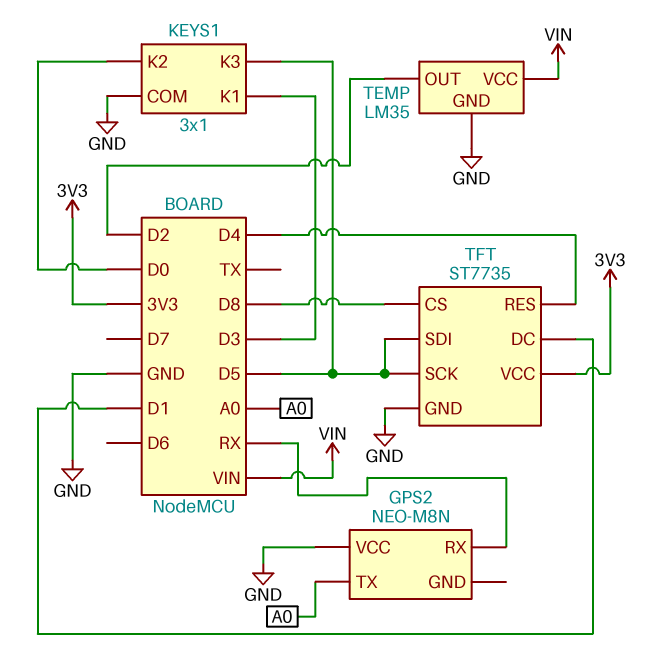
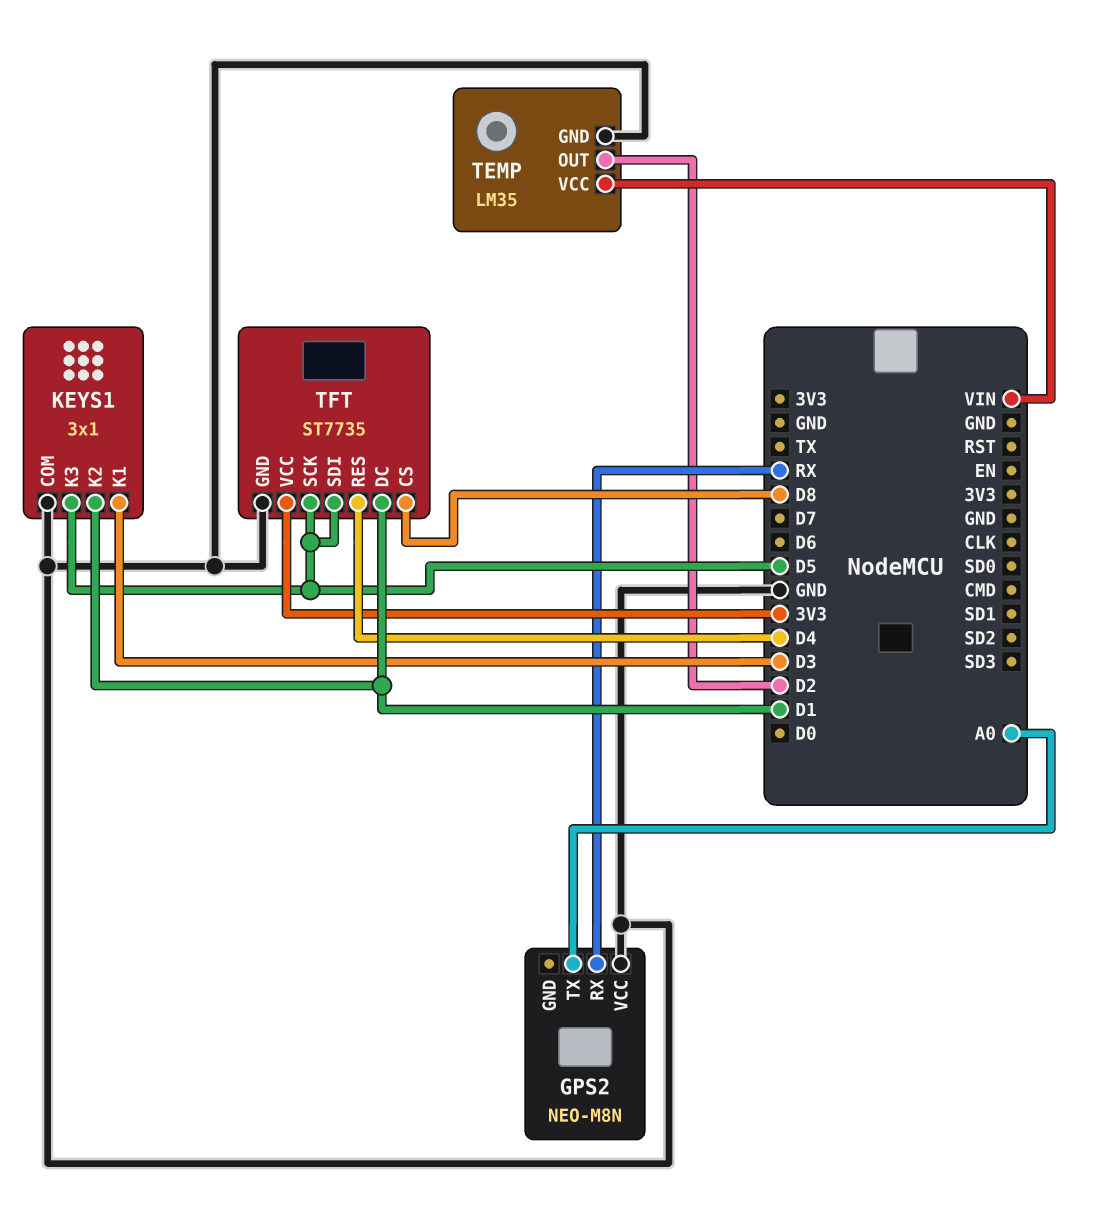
KEYS1 pin K2: D0 -> D1

